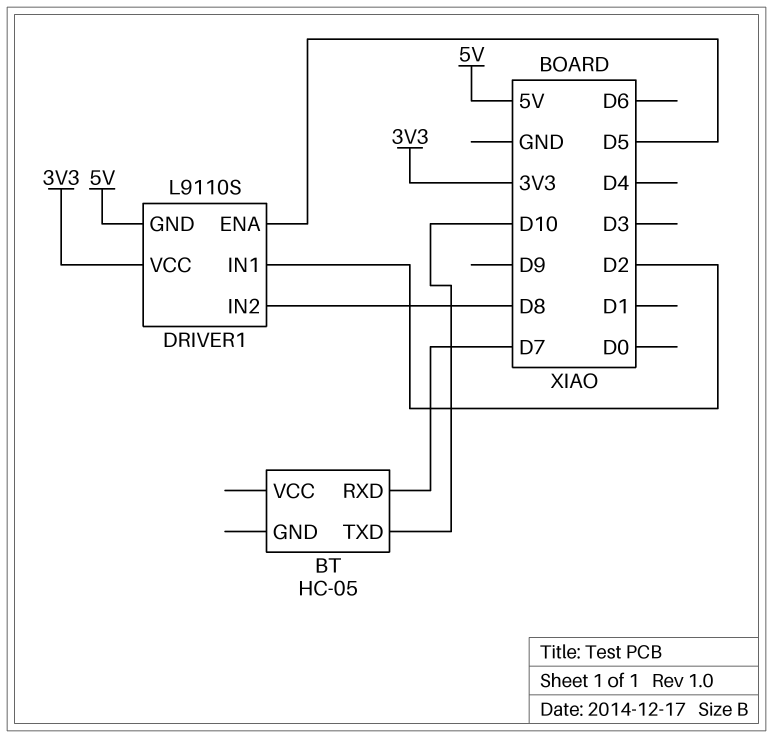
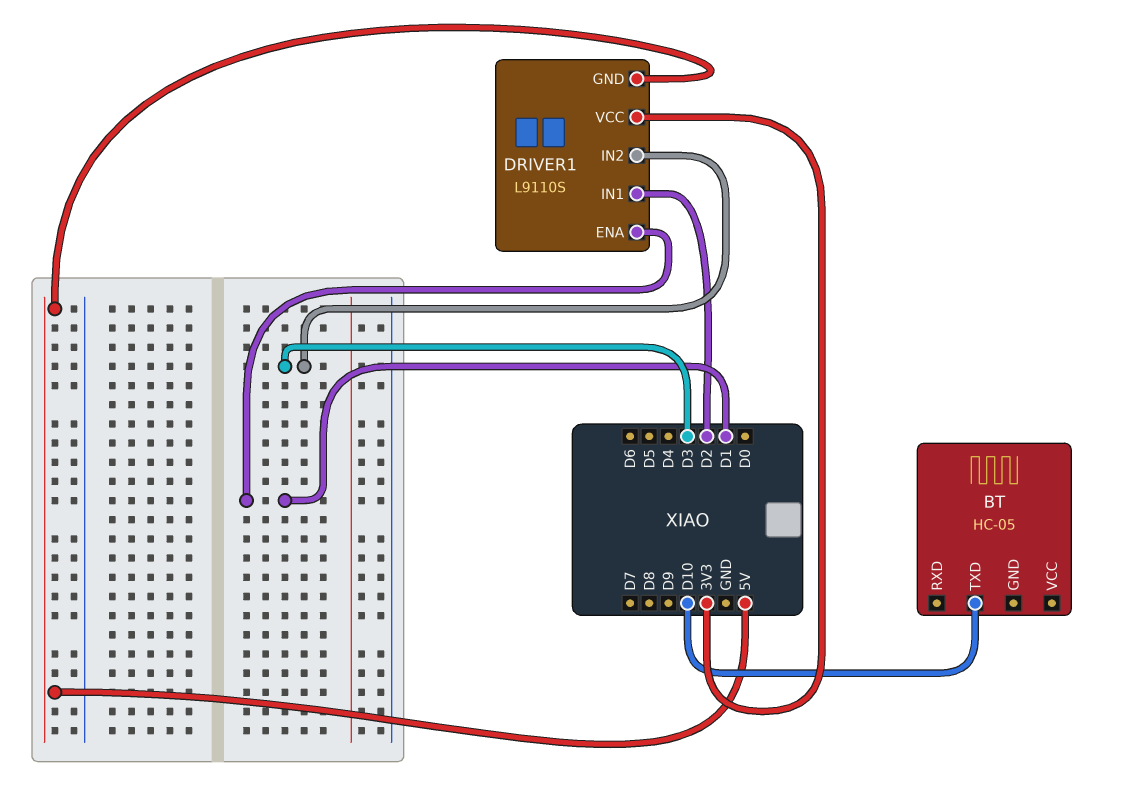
BT pin RXD: D7 -> none
DRIVER1 pin ENA: D5 -> D1
DRIVER1 pin IN2: D8 -> D3

